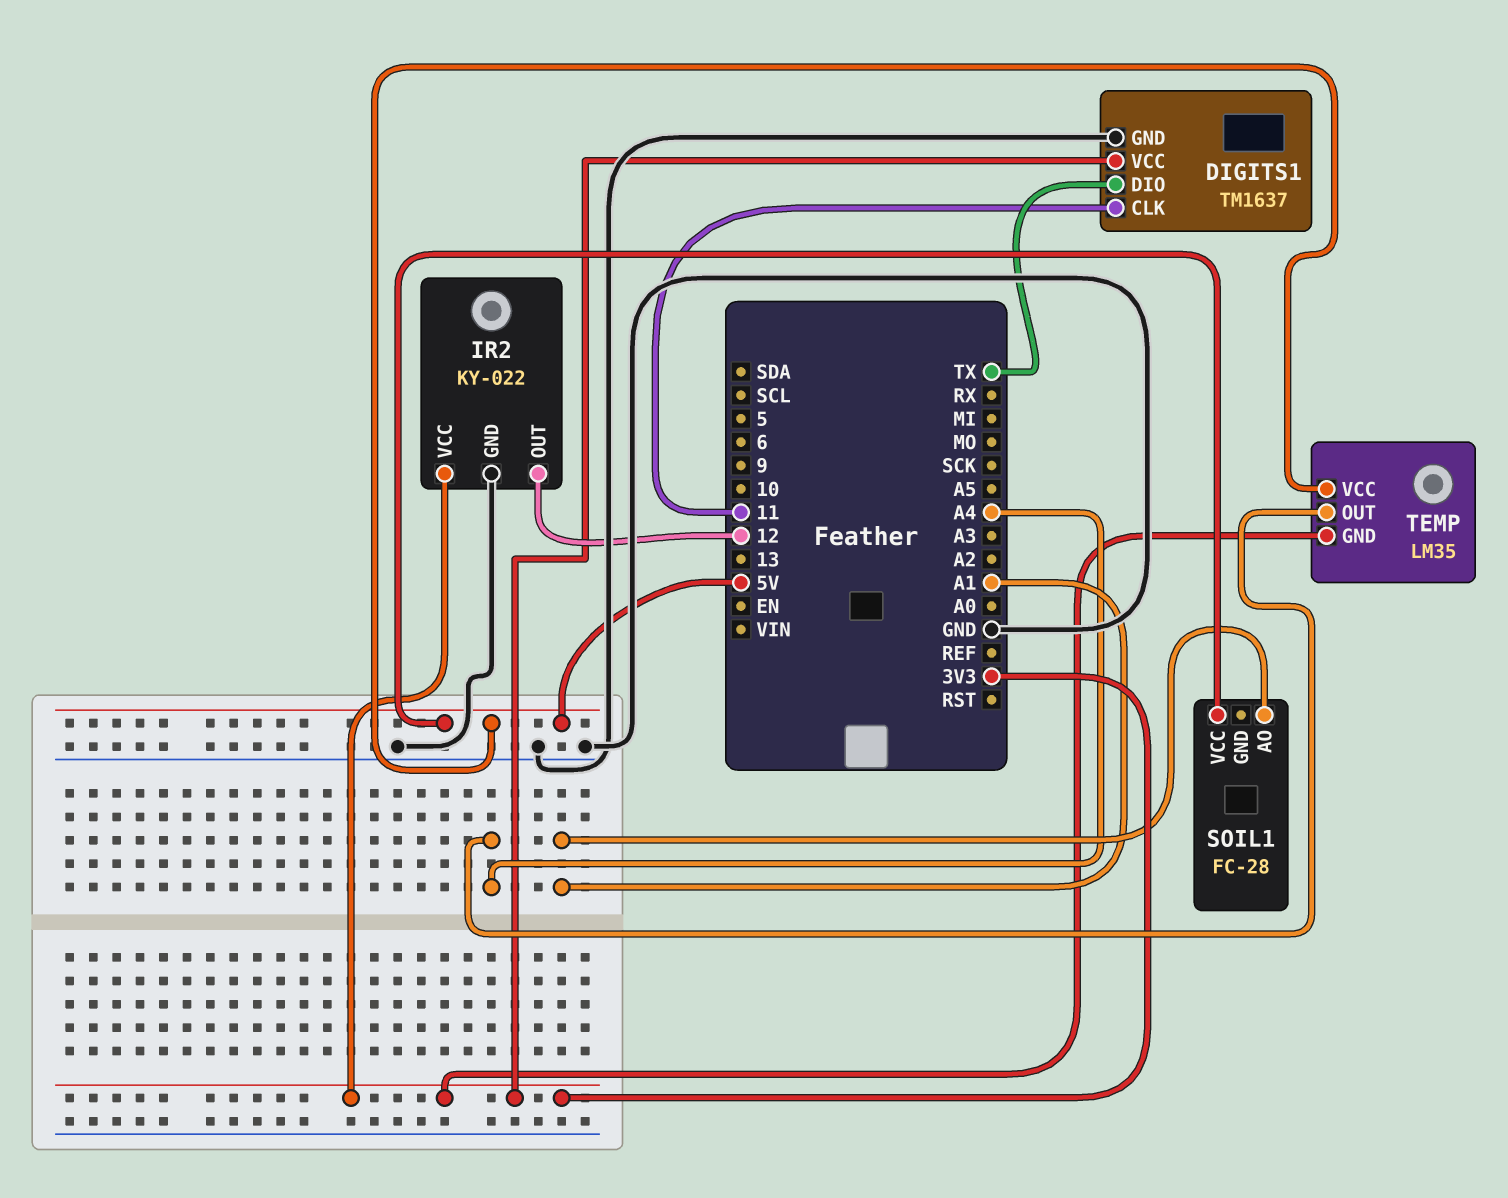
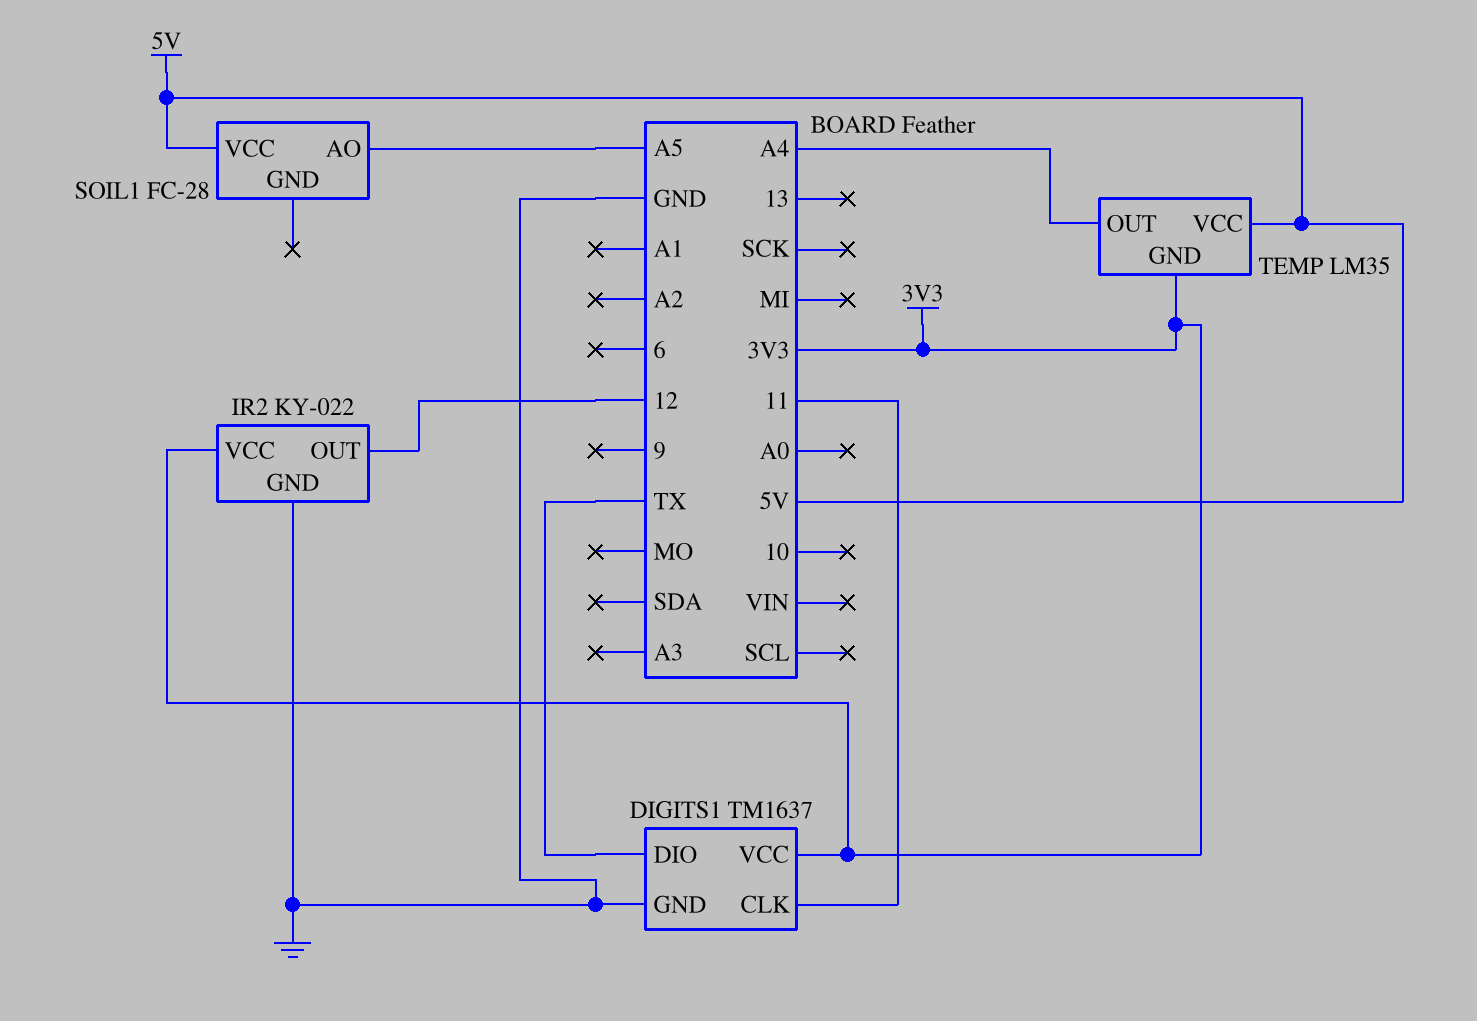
SOIL1 pin AO: A1 -> A5

